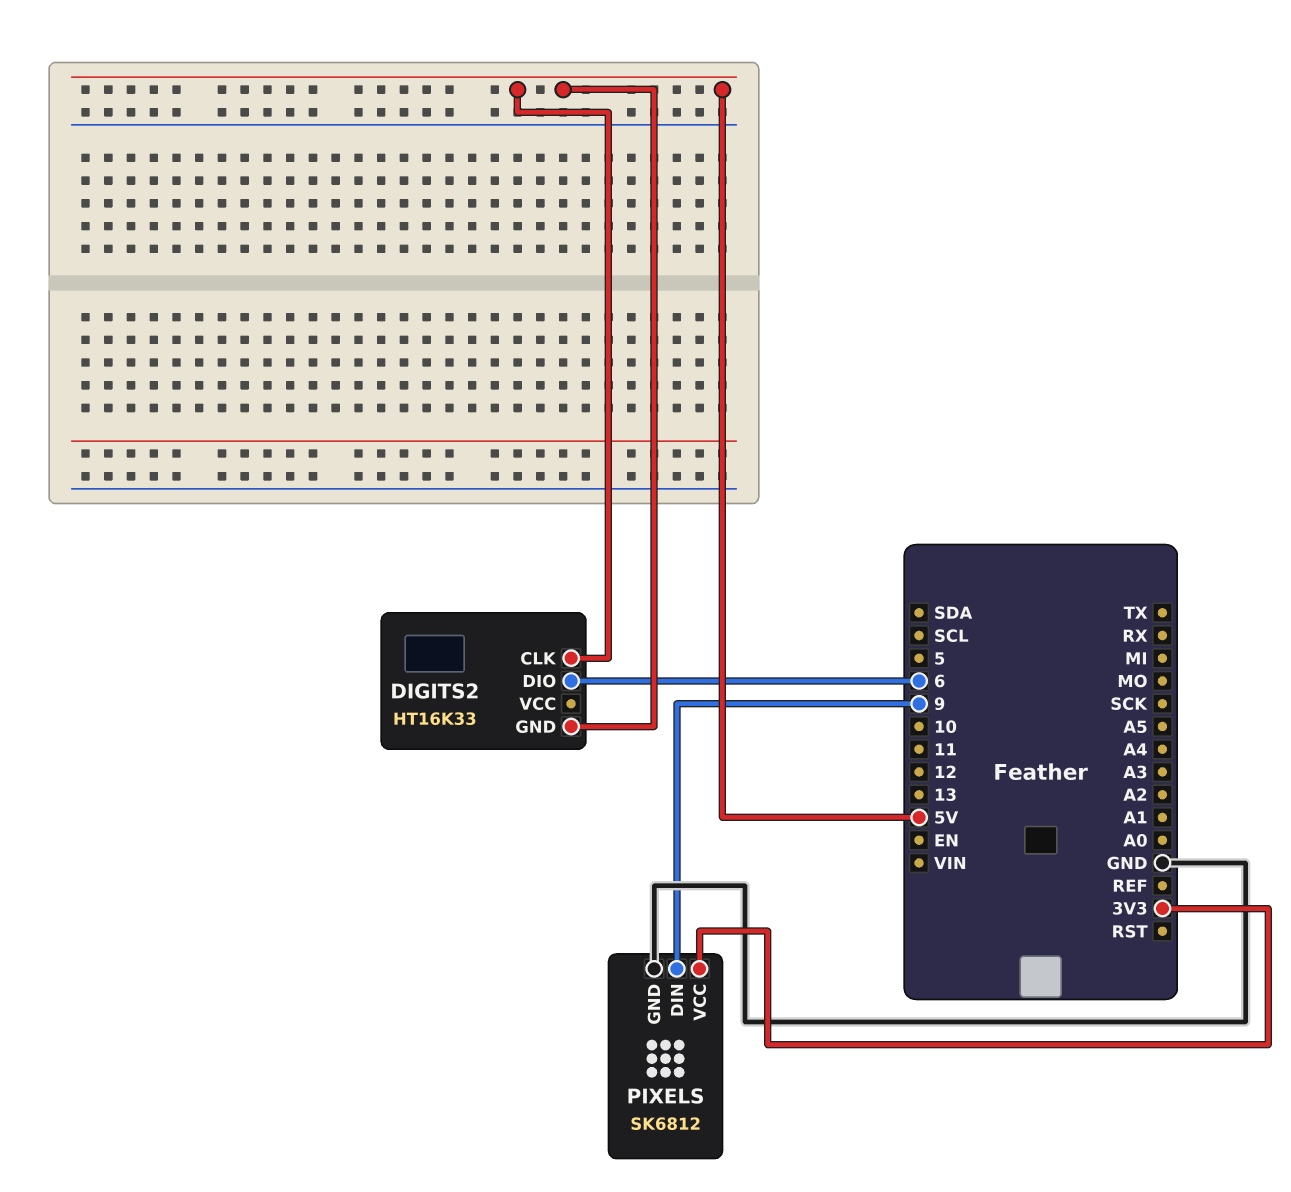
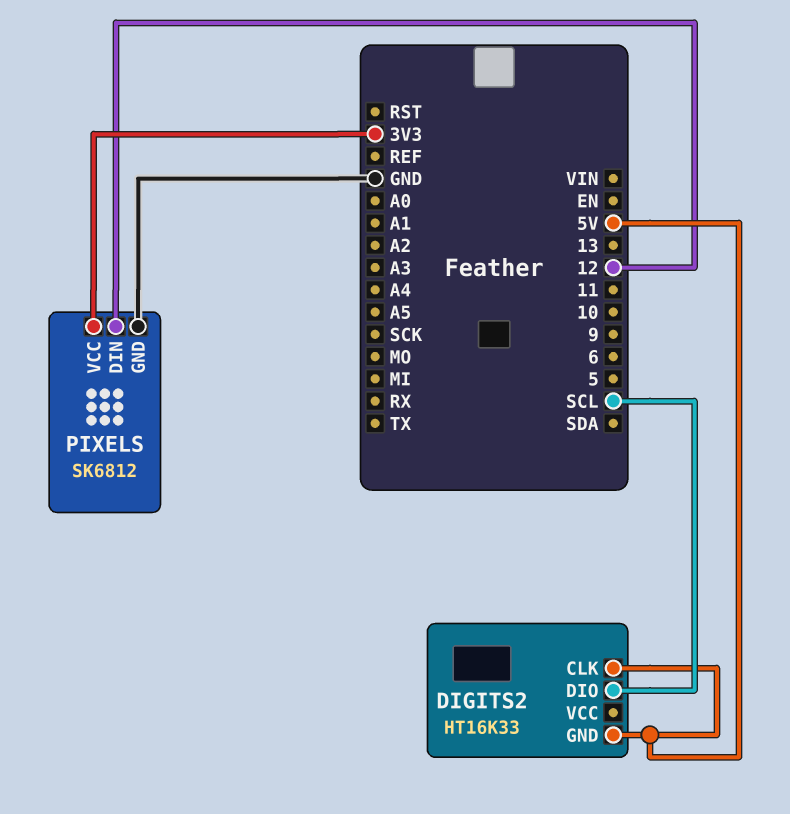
DIGITS2 pin DIO: 6 -> SCL
PIXELS pin DIN: 9 -> 12

